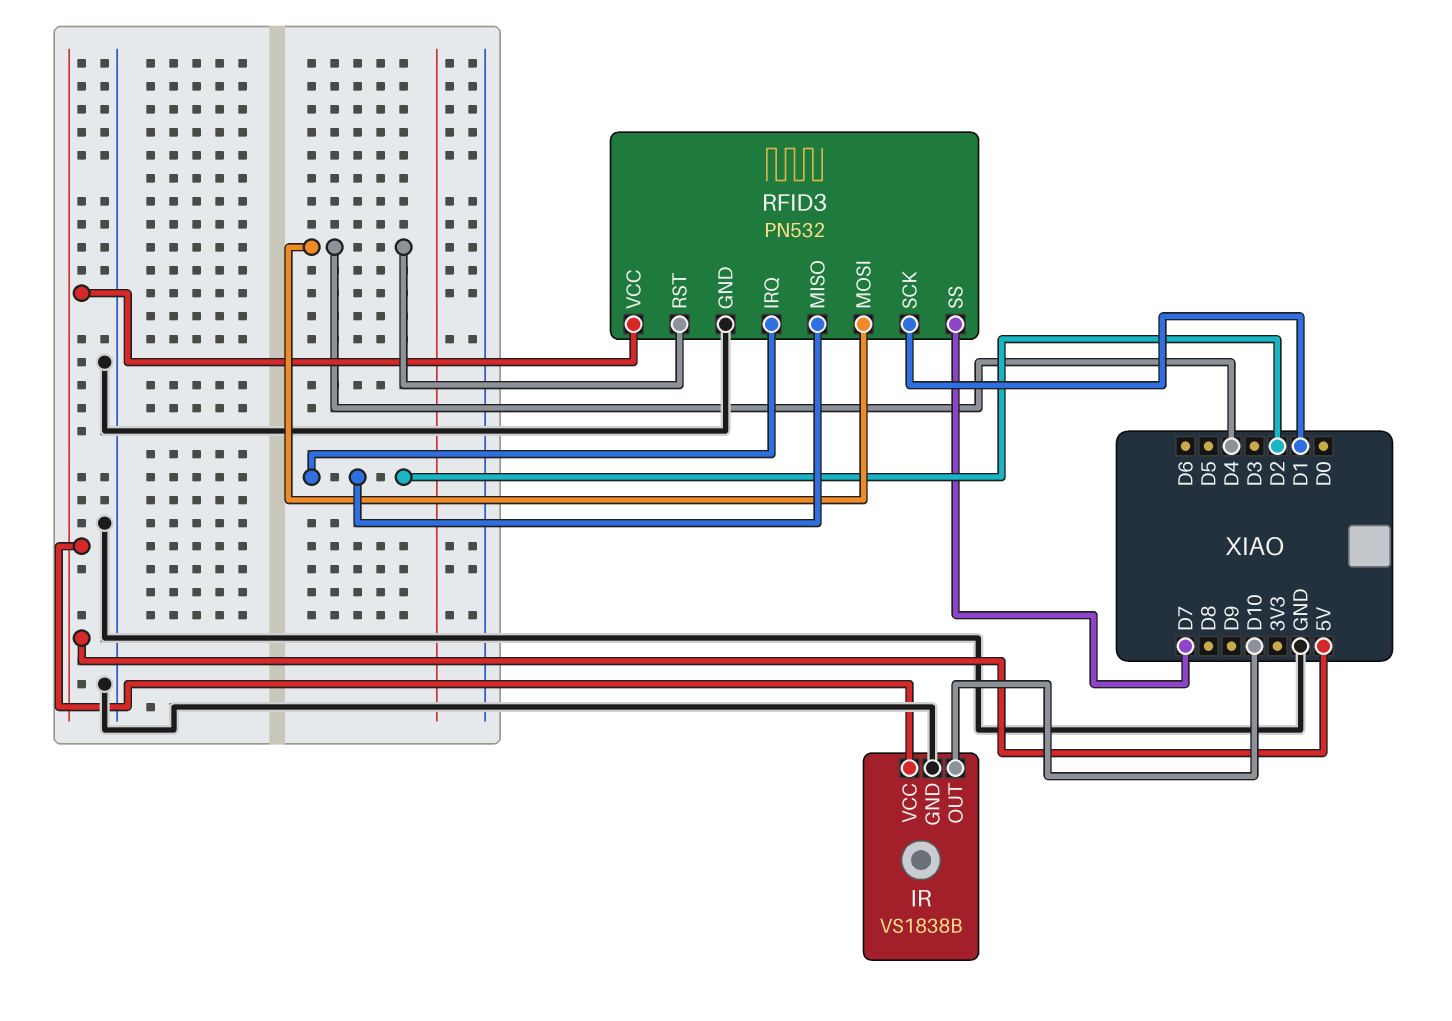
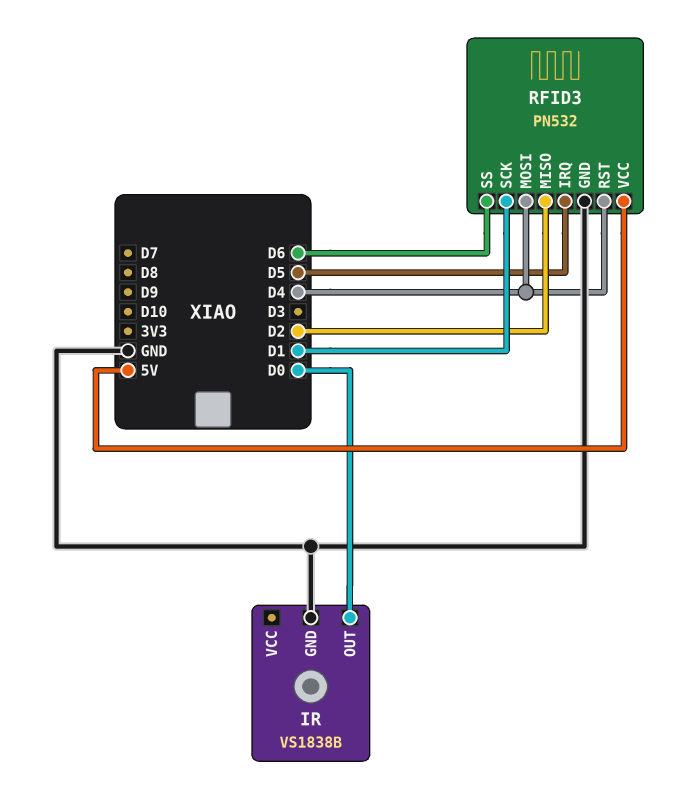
IR pin OUT: D10 -> D0
IR pin VCC: 5V -> none
RFID3 pin IRQ: D2 -> D5
RFID3 pin SS: D7 -> D6

